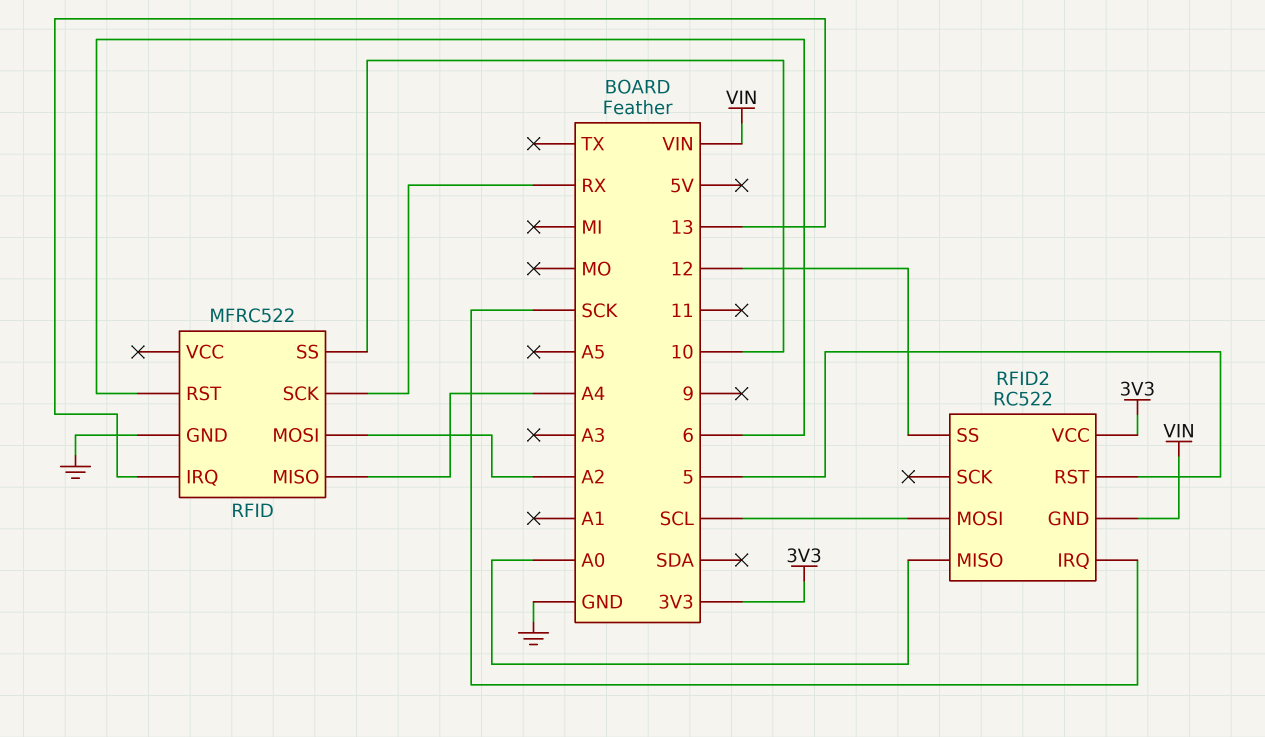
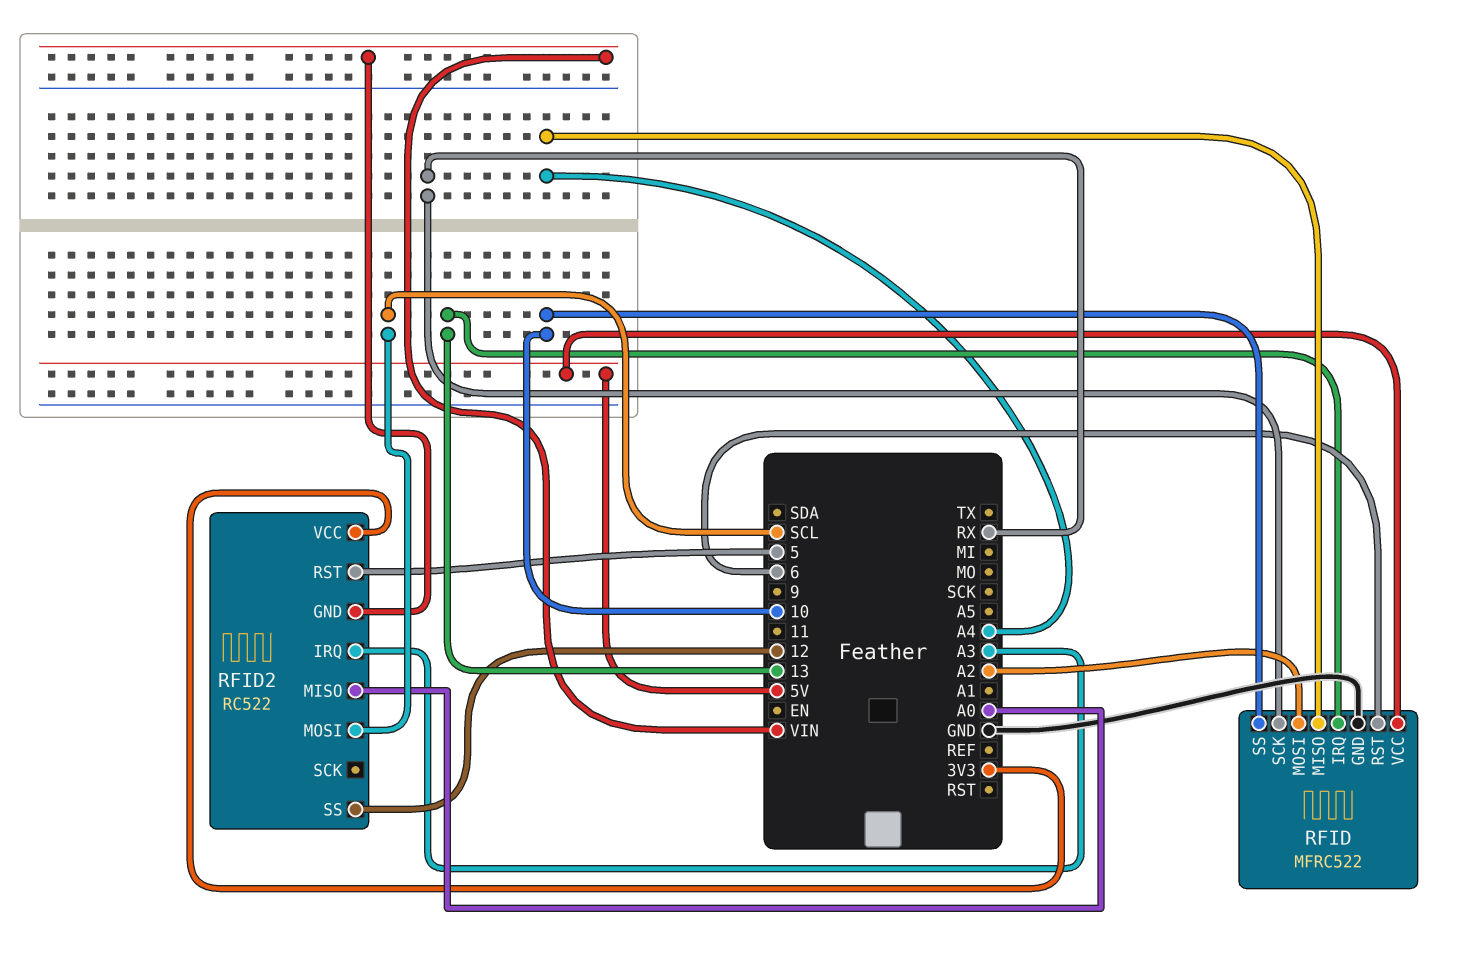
RFID pin VCC: none -> 5V
RFID2 pin IRQ: SCK -> A3

